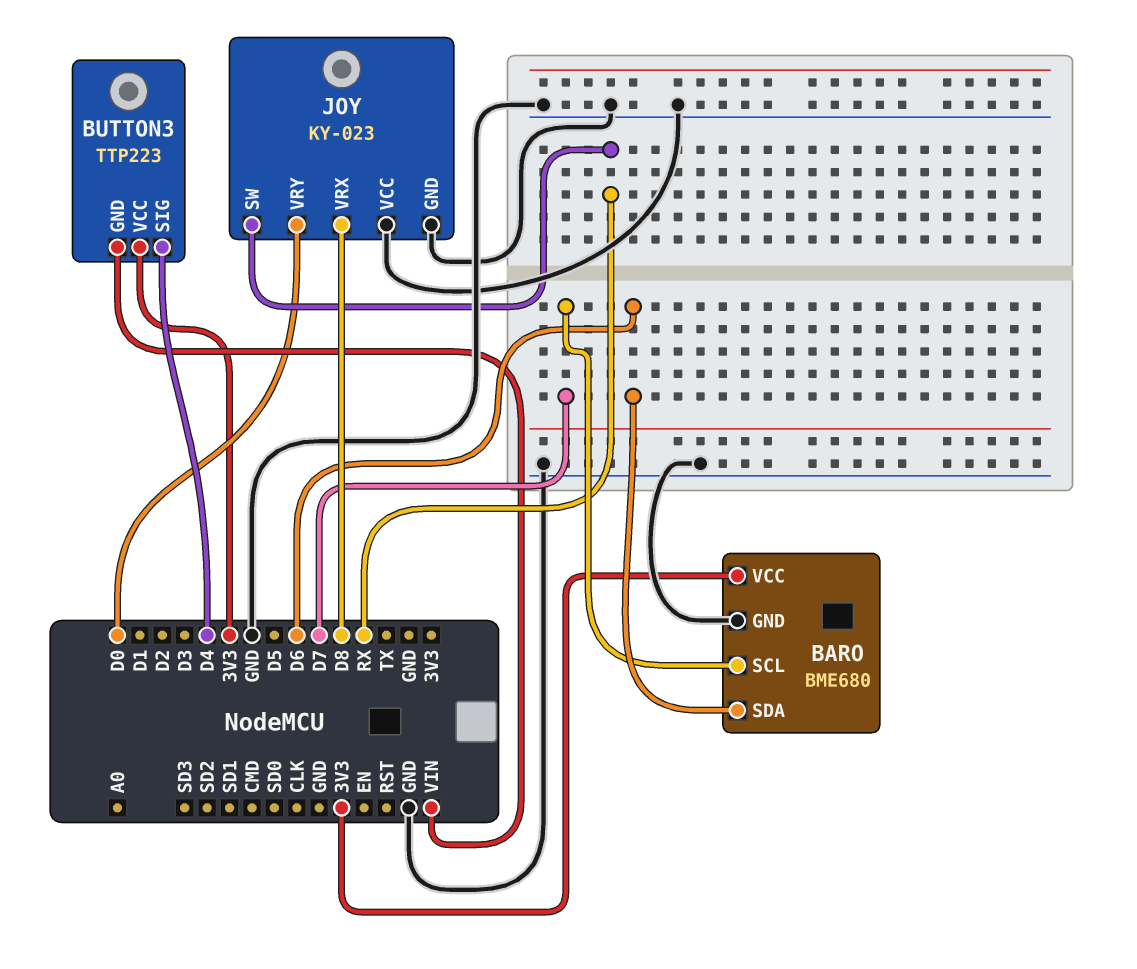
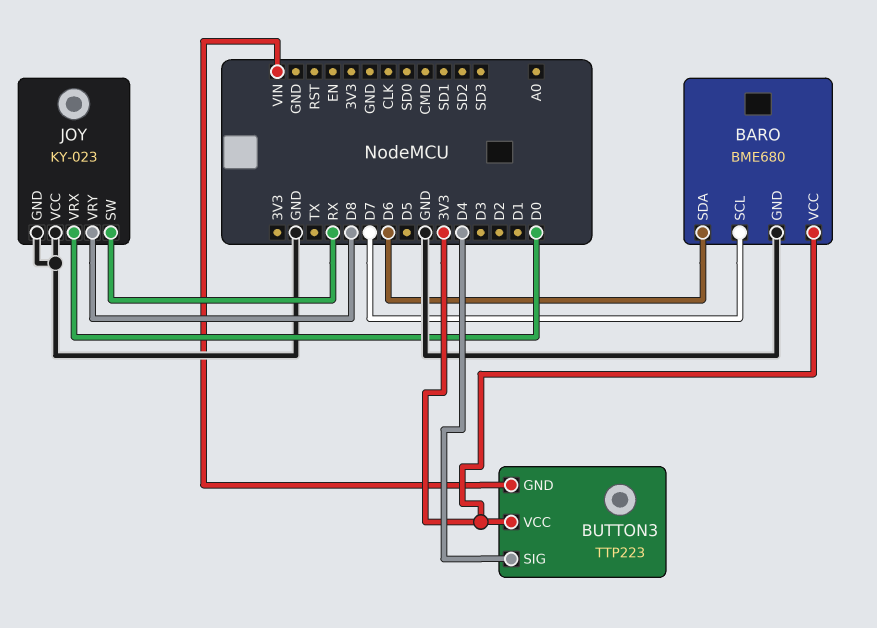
JOY pin VRX: D8 -> D0
JOY pin VRY: D0 -> D8

